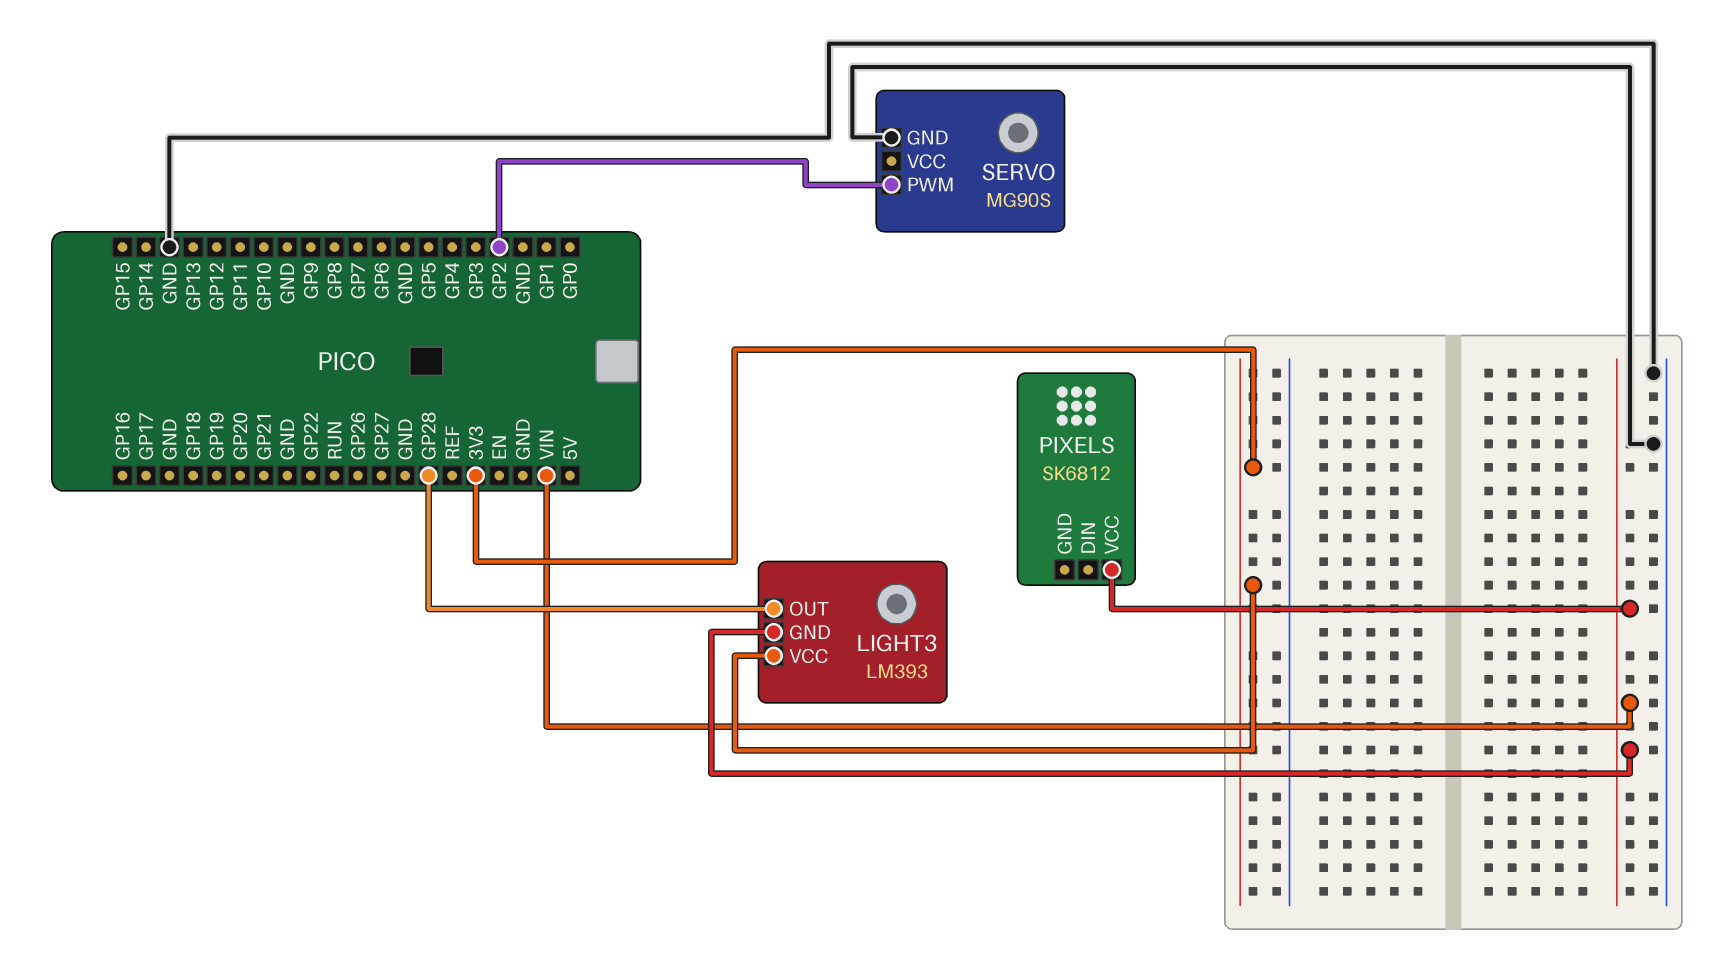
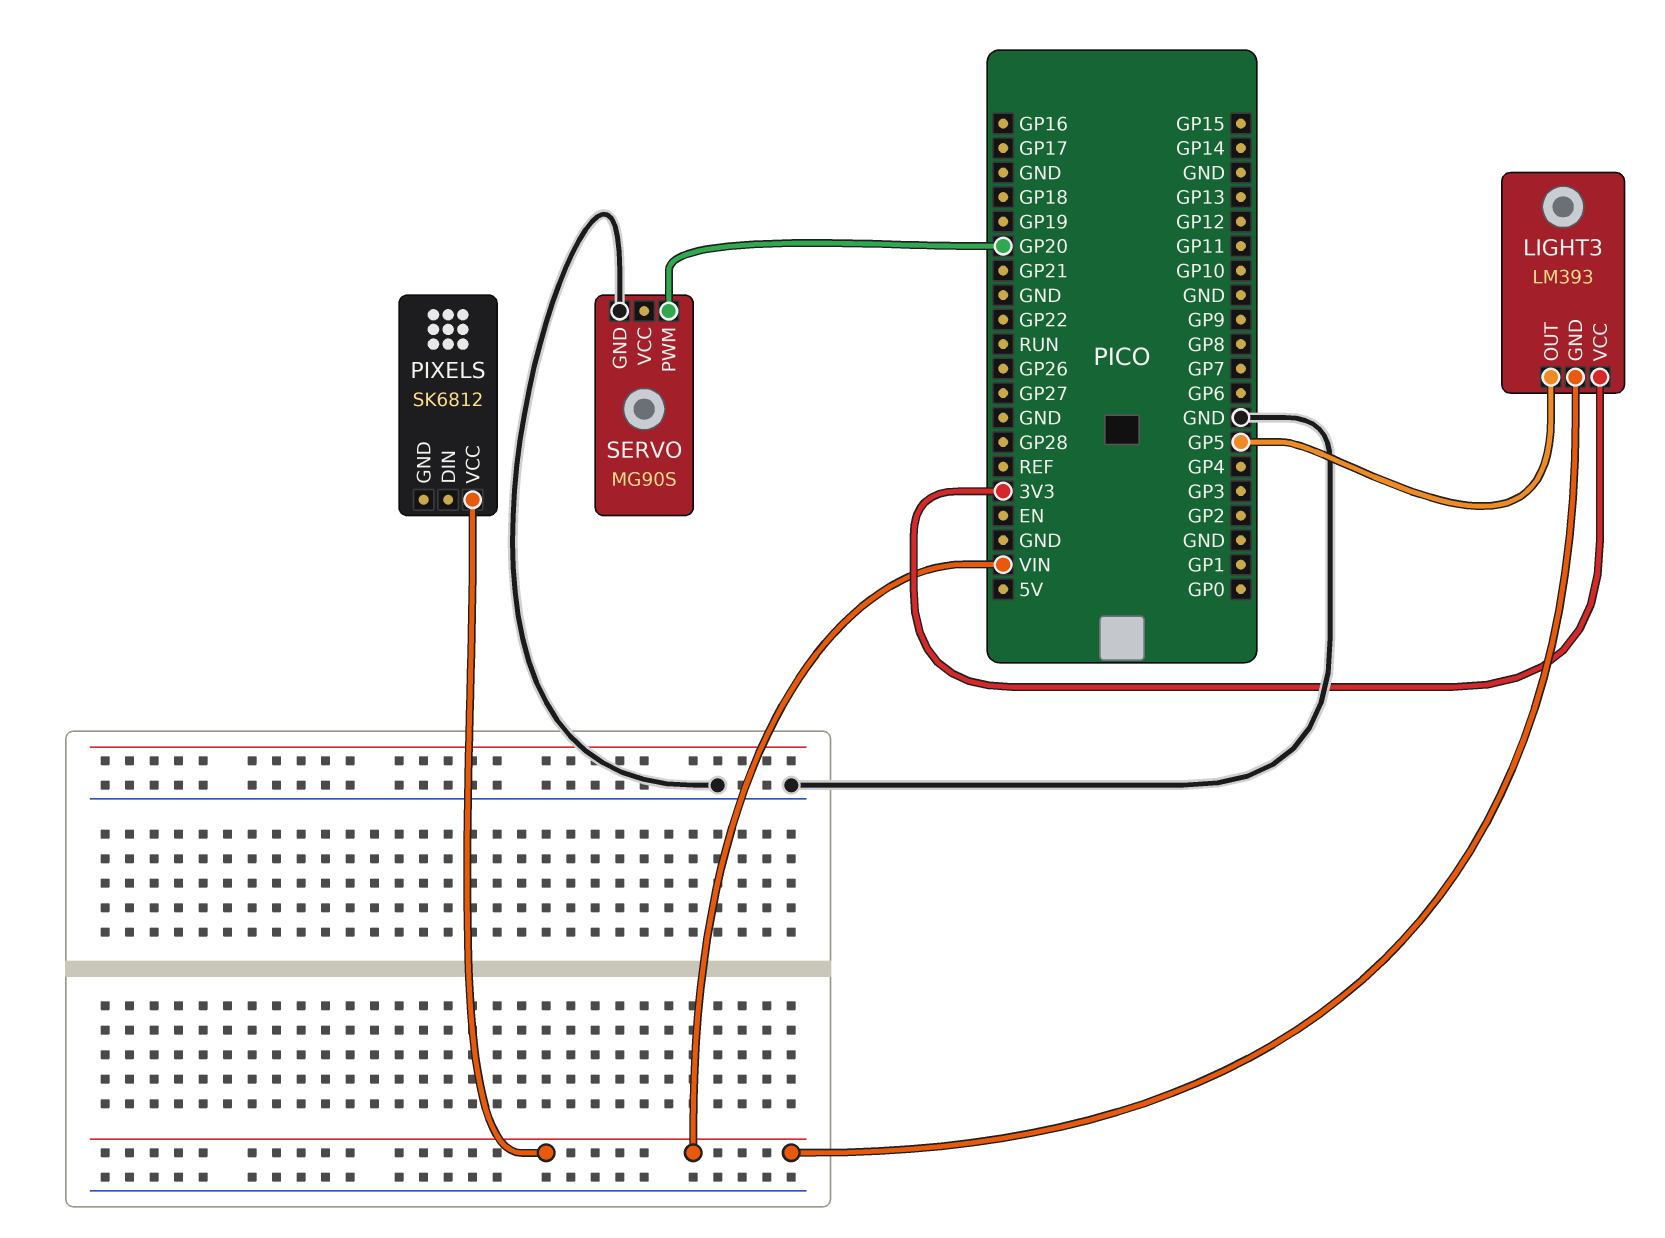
LIGHT3 pin OUT: GP28 -> GP5
SERVO pin PWM: GP2 -> GP20

